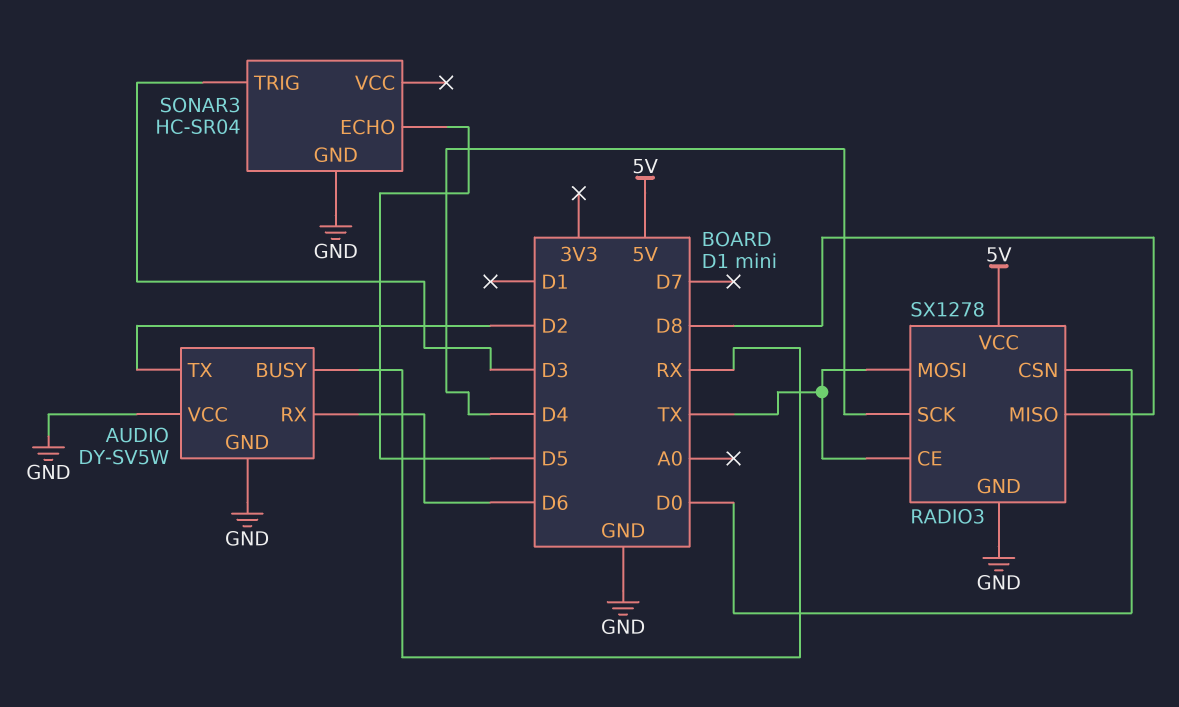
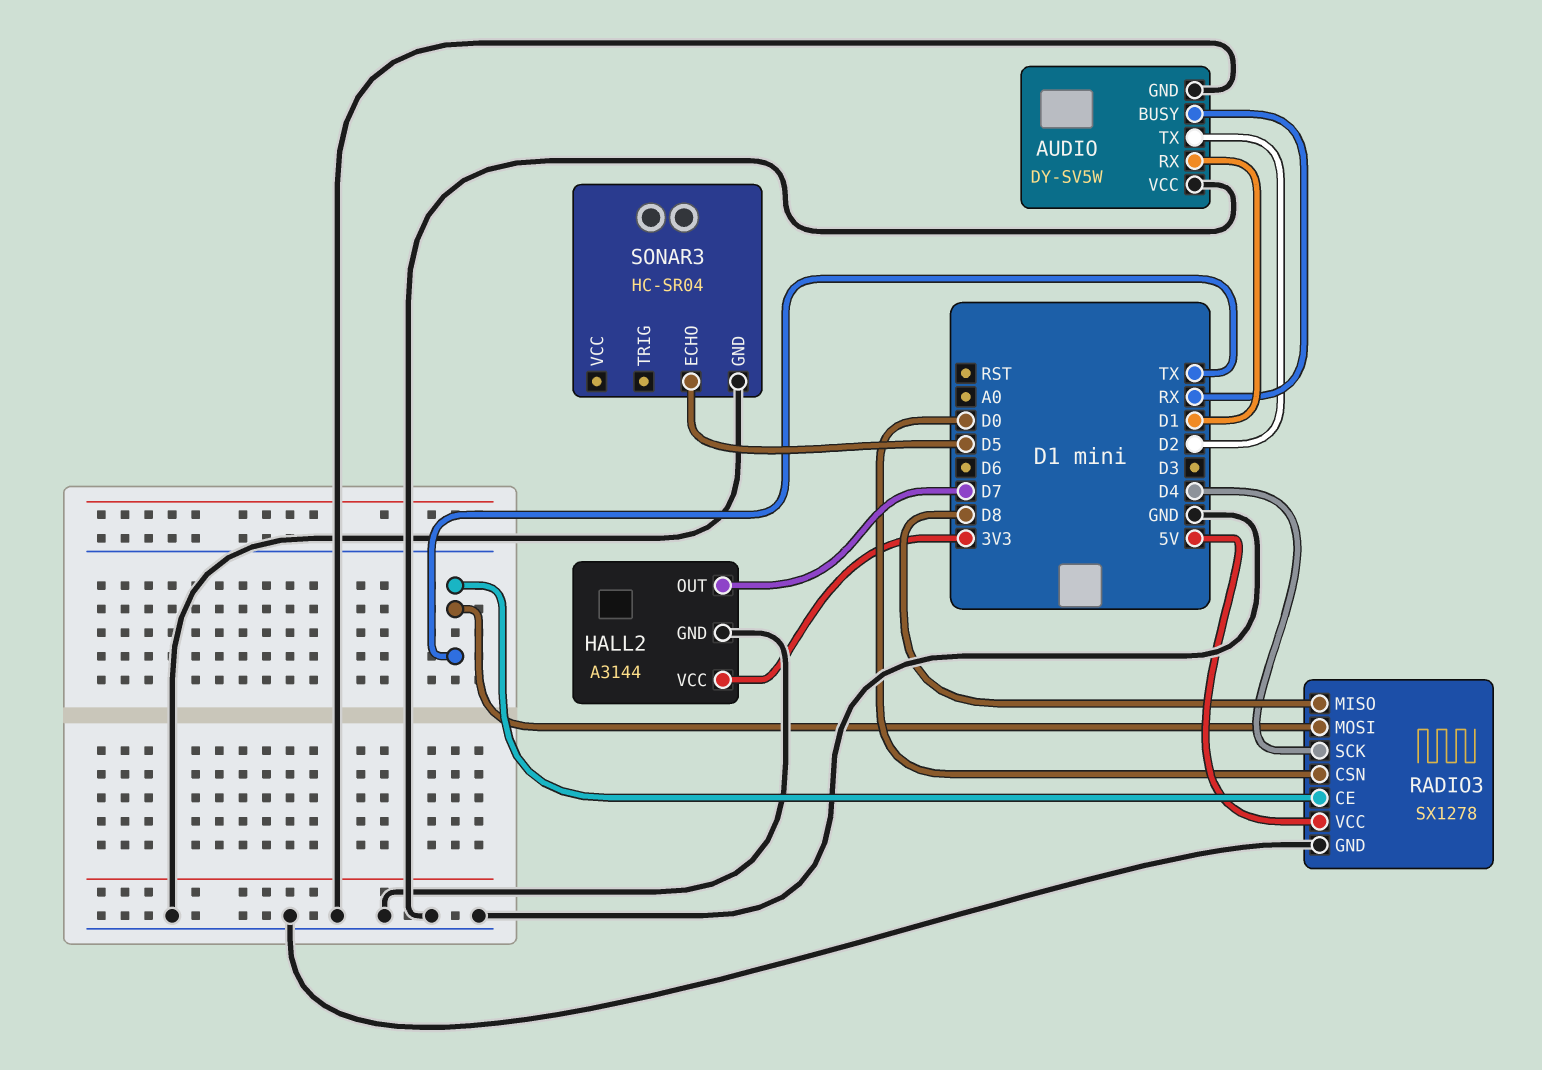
AUDIO pin RX: D6 -> D1
HALL2: none -> A3144
HALL2 pin GND: none -> GND
HALL2 pin OUT: none -> D7
HALL2 pin VCC: none -> 3V3
SONAR3 pin TRIG: D3 -> none

